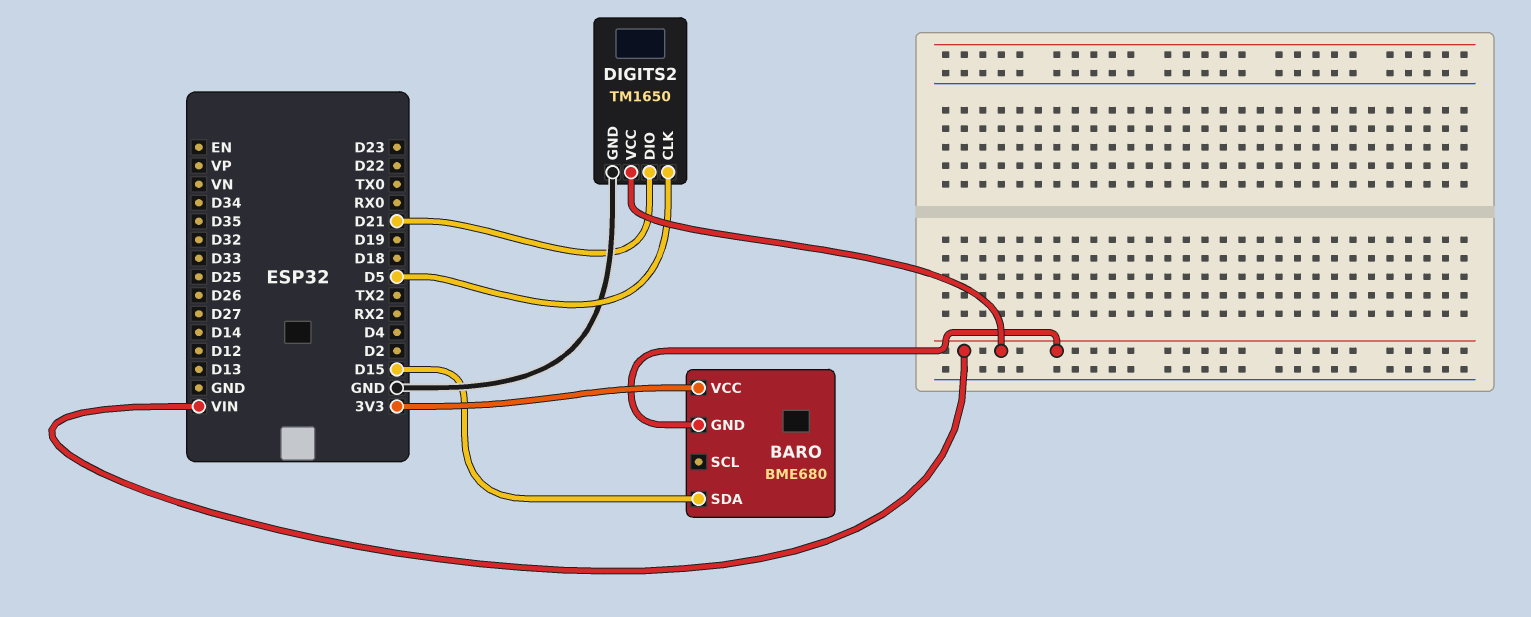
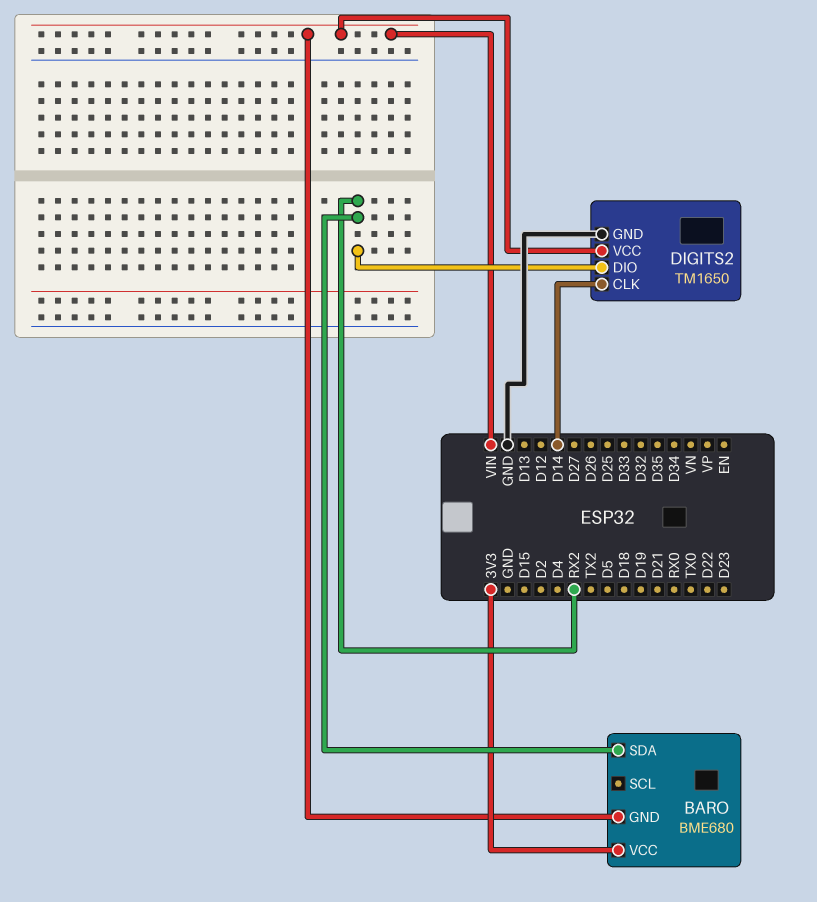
BARO pin SDA: D15 -> RX2
DIGITS2 pin CLK: D5 -> D14
DIGITS2 pin DIO: D21 -> RX2

